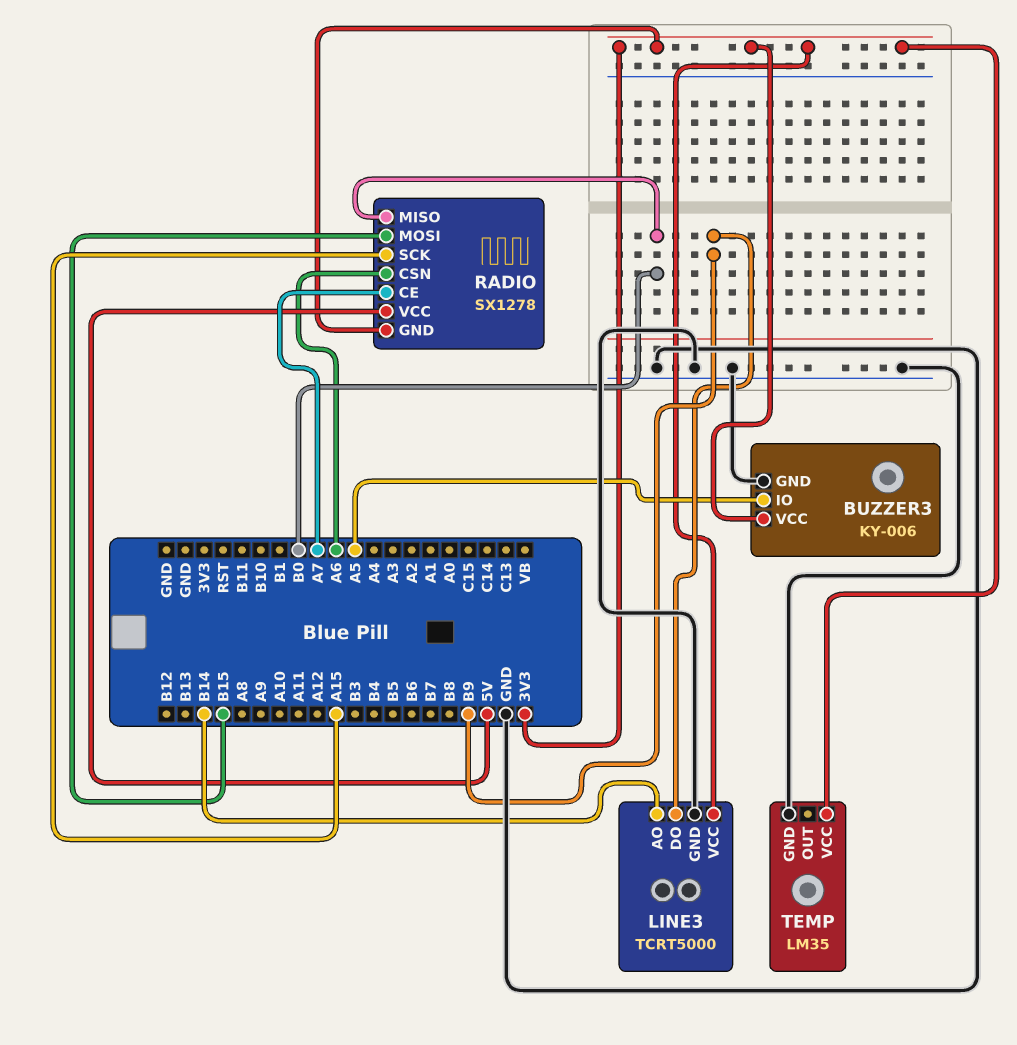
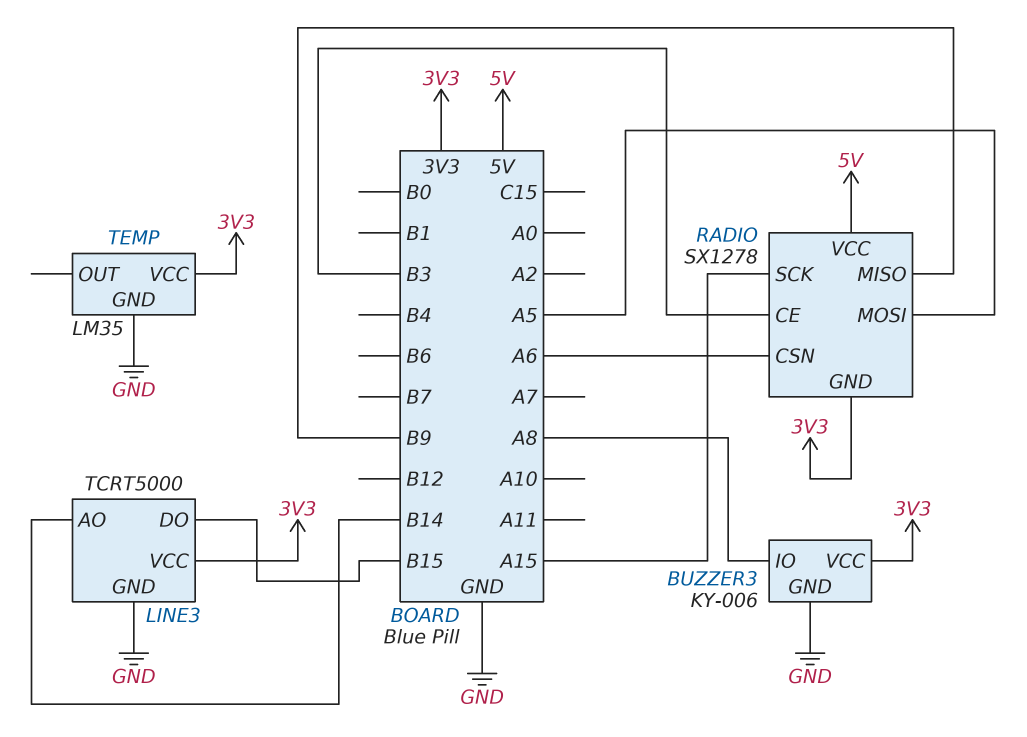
BUZZER3 pin IO: A5 -> A8
LINE3 pin DO: B9 -> B15
RADIO pin CE: A7 -> B3
RADIO pin MISO: B0 -> B9
RADIO pin MOSI: B15 -> A5

